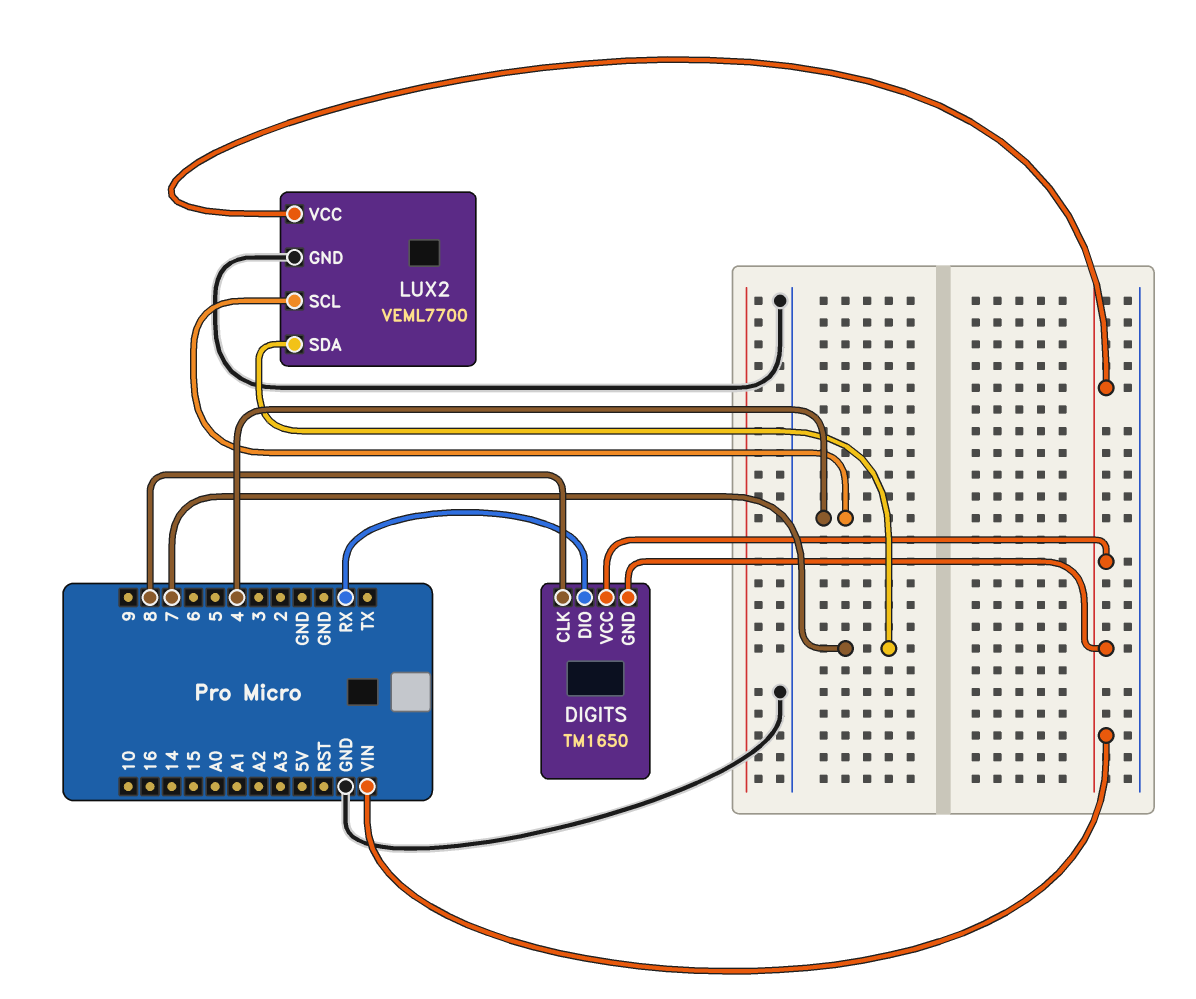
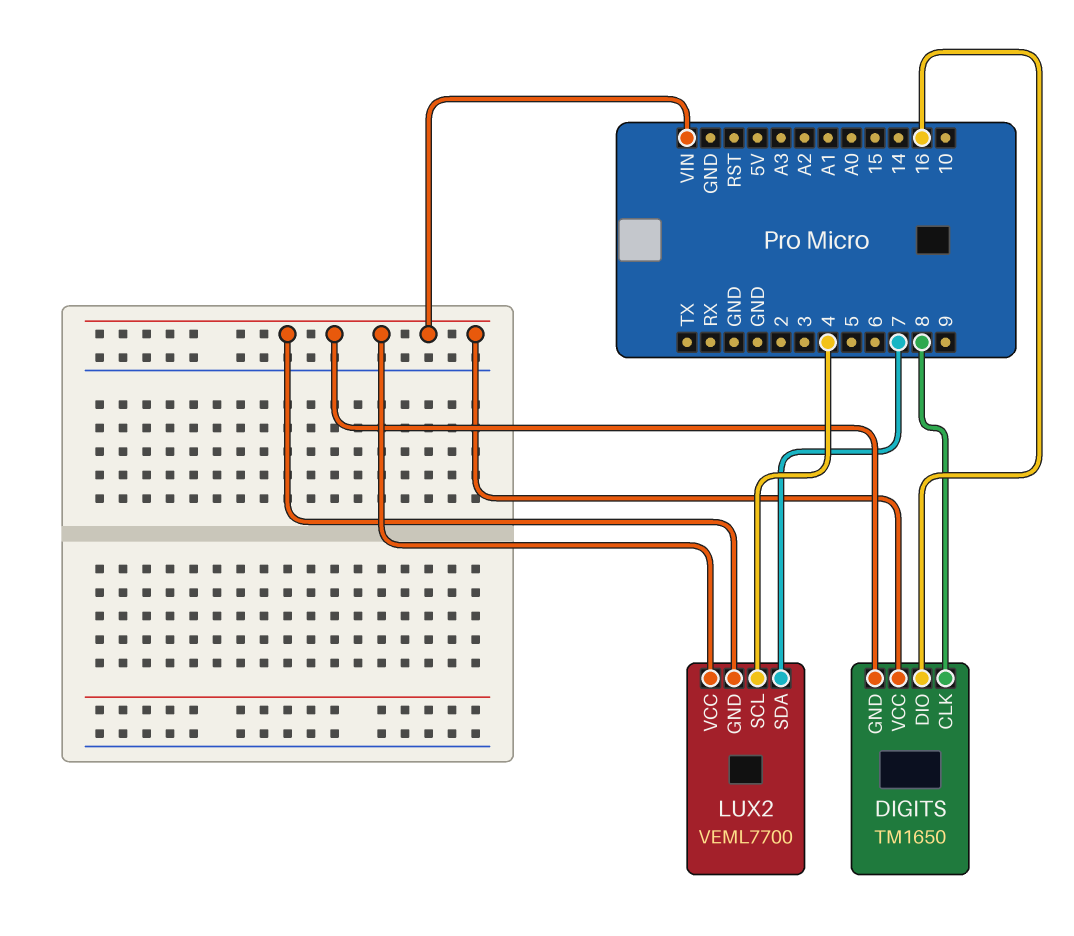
DIGITS pin DIO: RX -> 16
LUX2 pin GND: GND -> VIN

